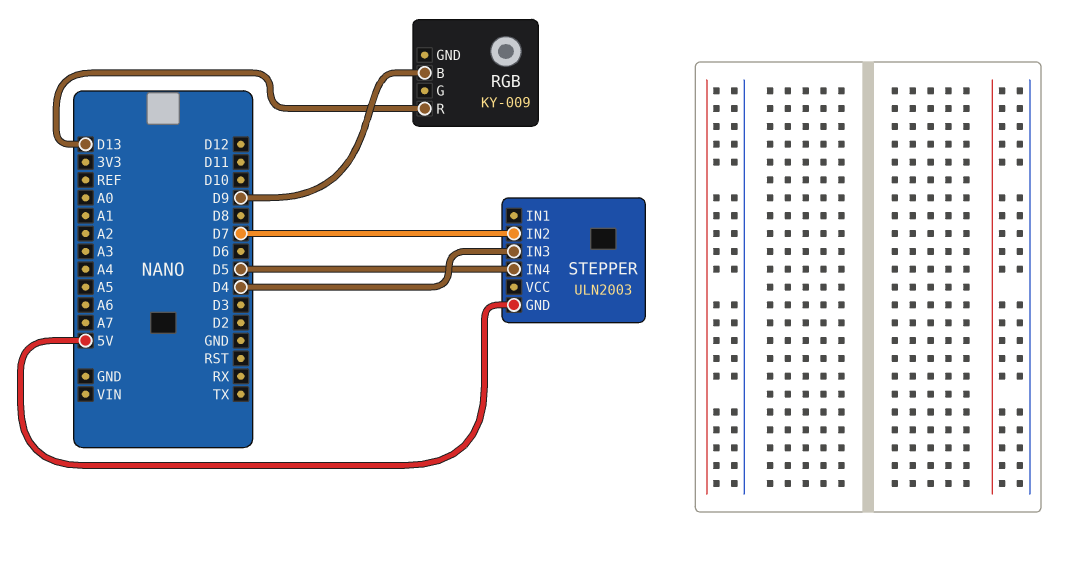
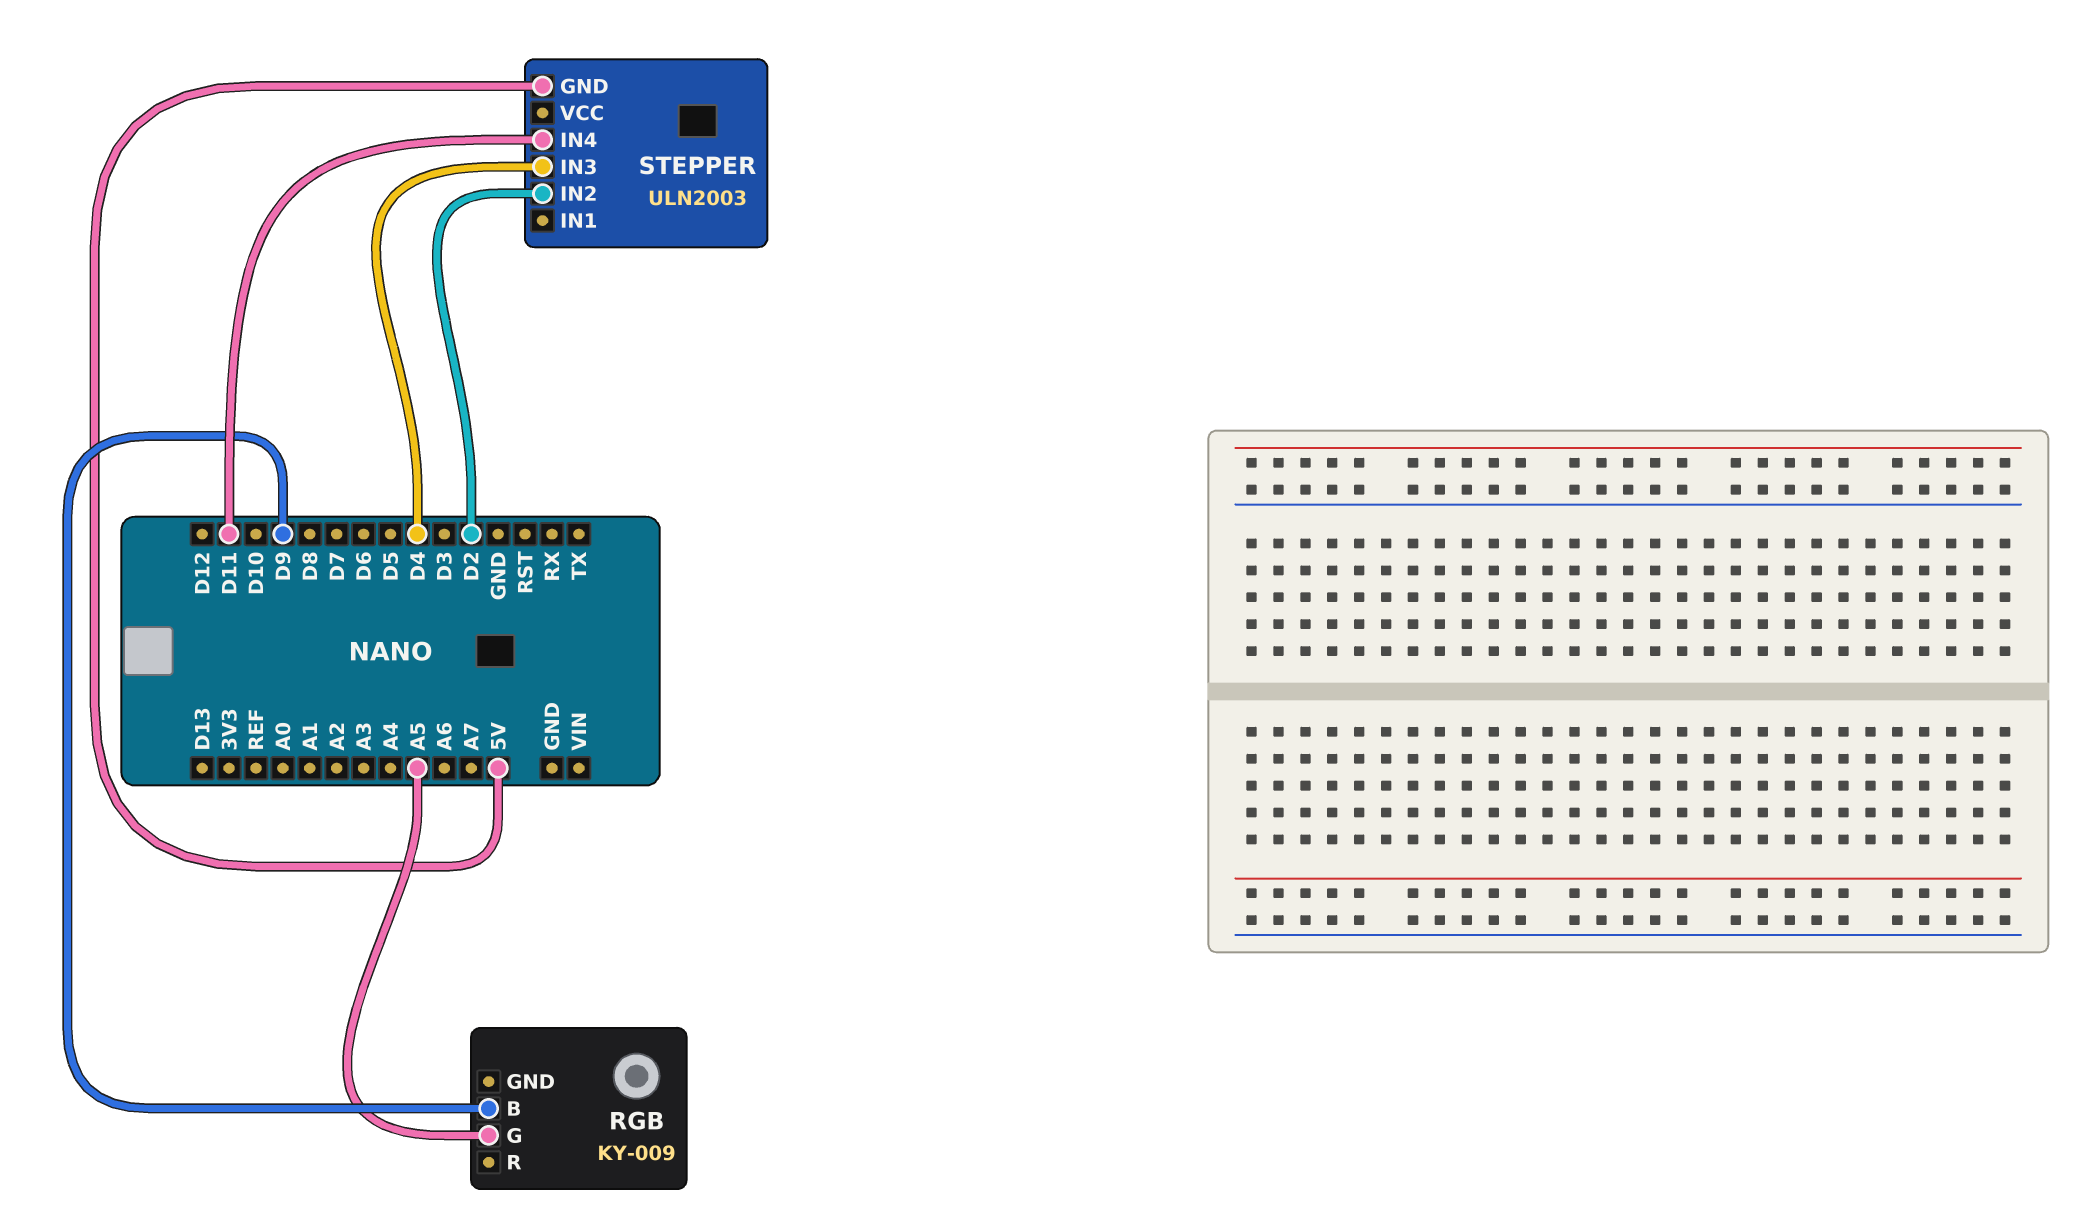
RGB pin G: none -> A5
RGB pin R: D13 -> none
STEPPER pin IN2: D7 -> D2
STEPPER pin IN4: D5 -> D11

